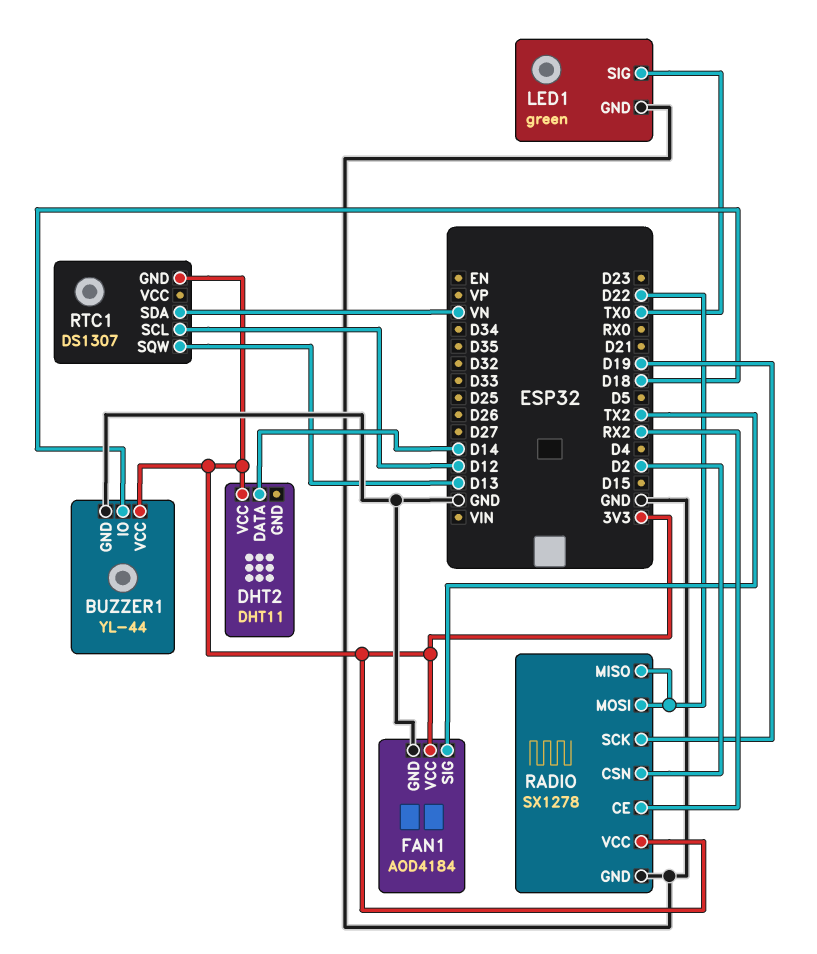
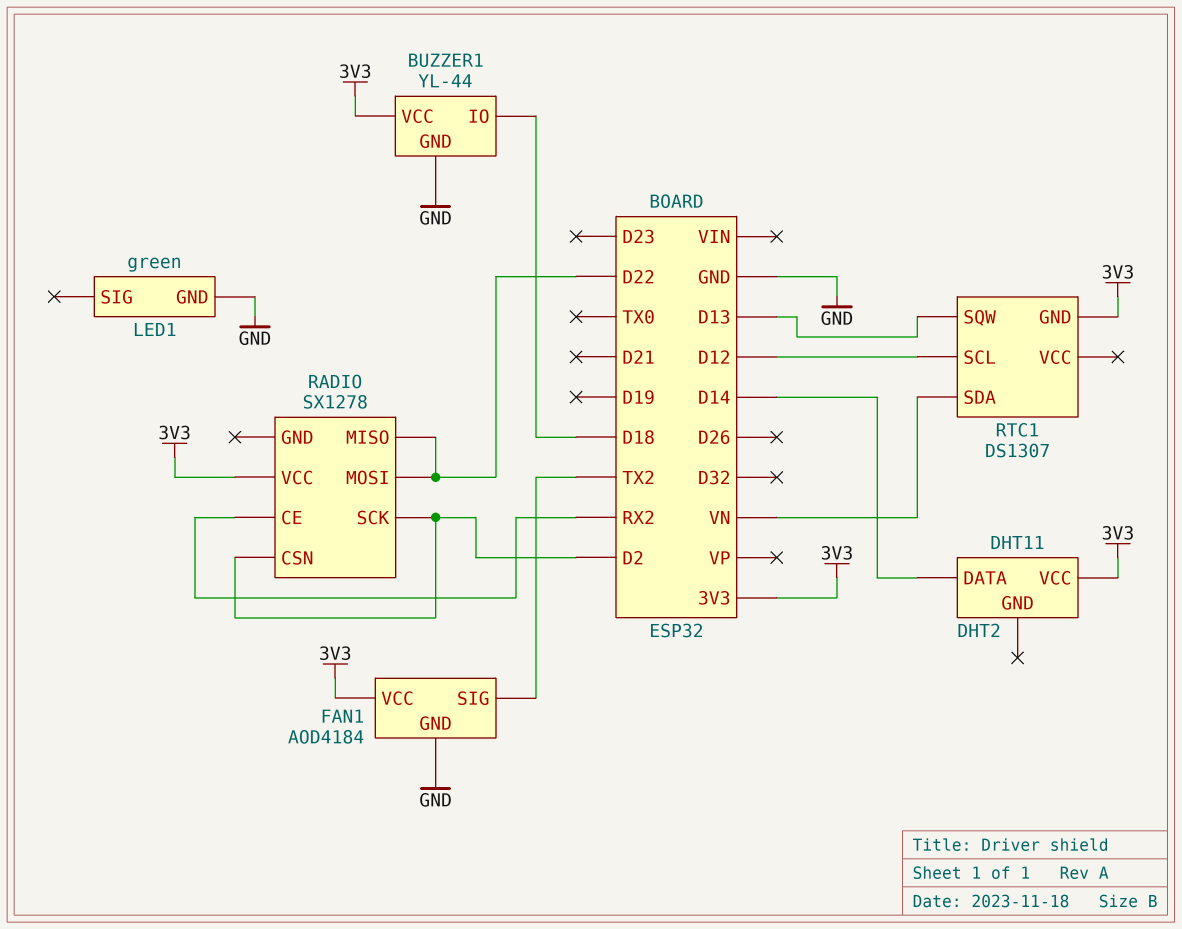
LED1 pin SIG: TX0 -> none
RADIO pin GND: GND -> none
RADIO pin SCK: D19 -> D2

